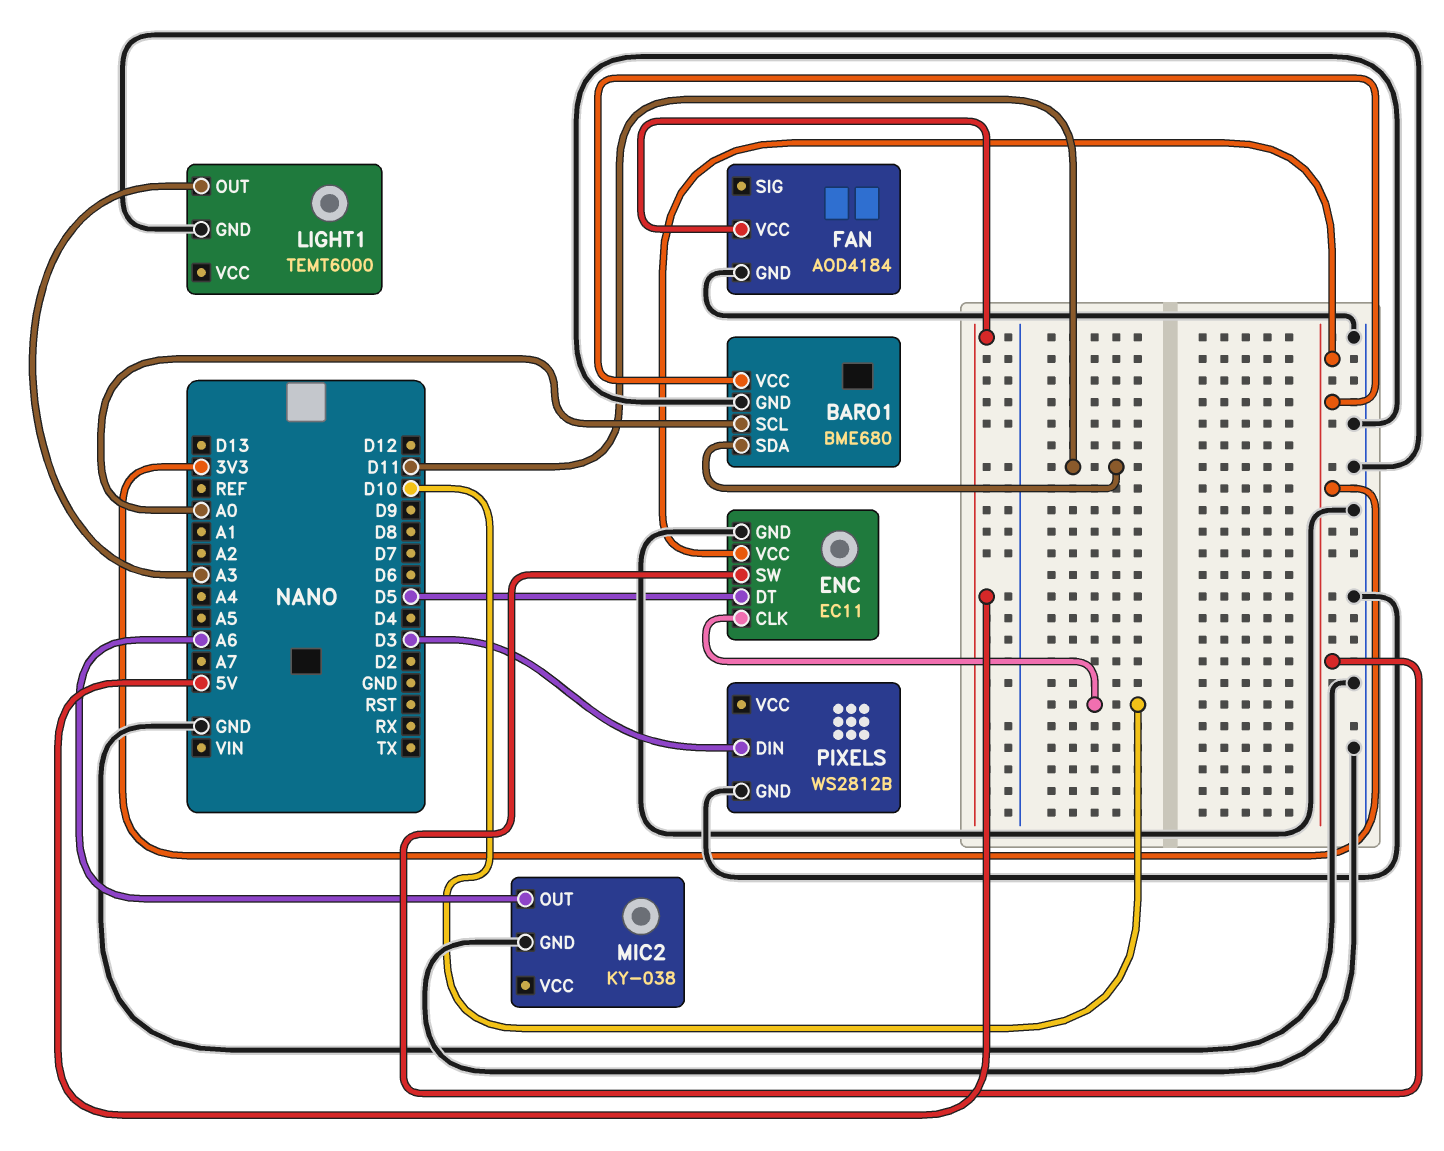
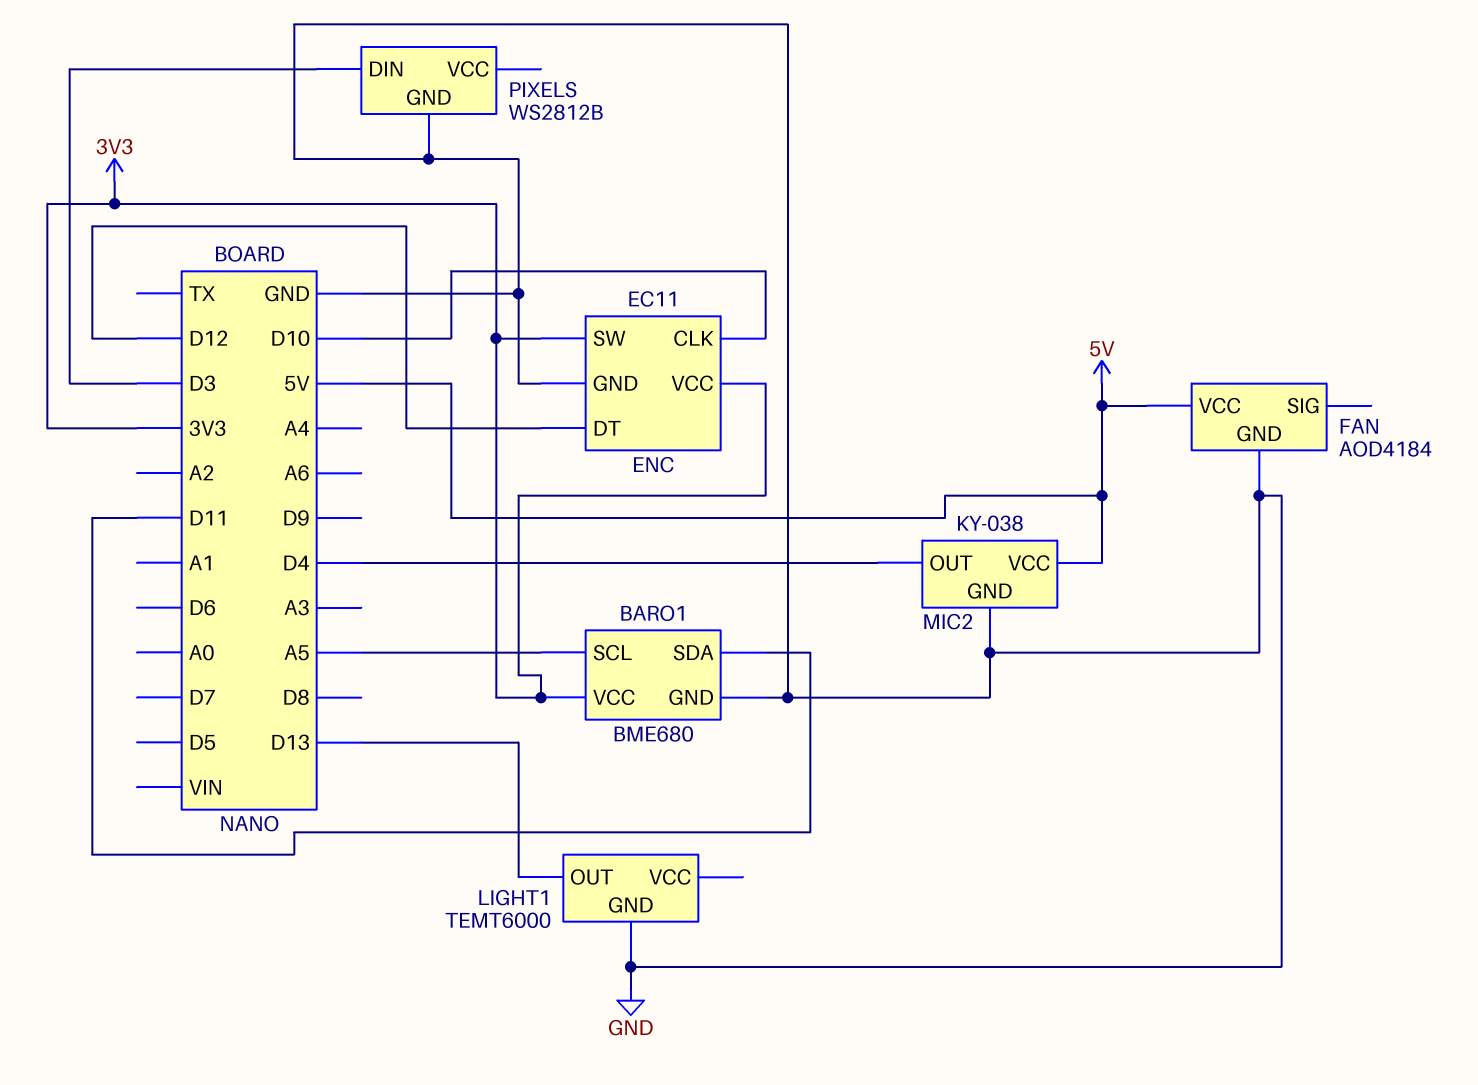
BARO1 pin SCL: A0 -> A5
ENC pin DT: D5 -> D12
LIGHT1 pin OUT: A3 -> D13
MIC2 pin OUT: A6 -> D4
MIC2 pin VCC: none -> 5V

